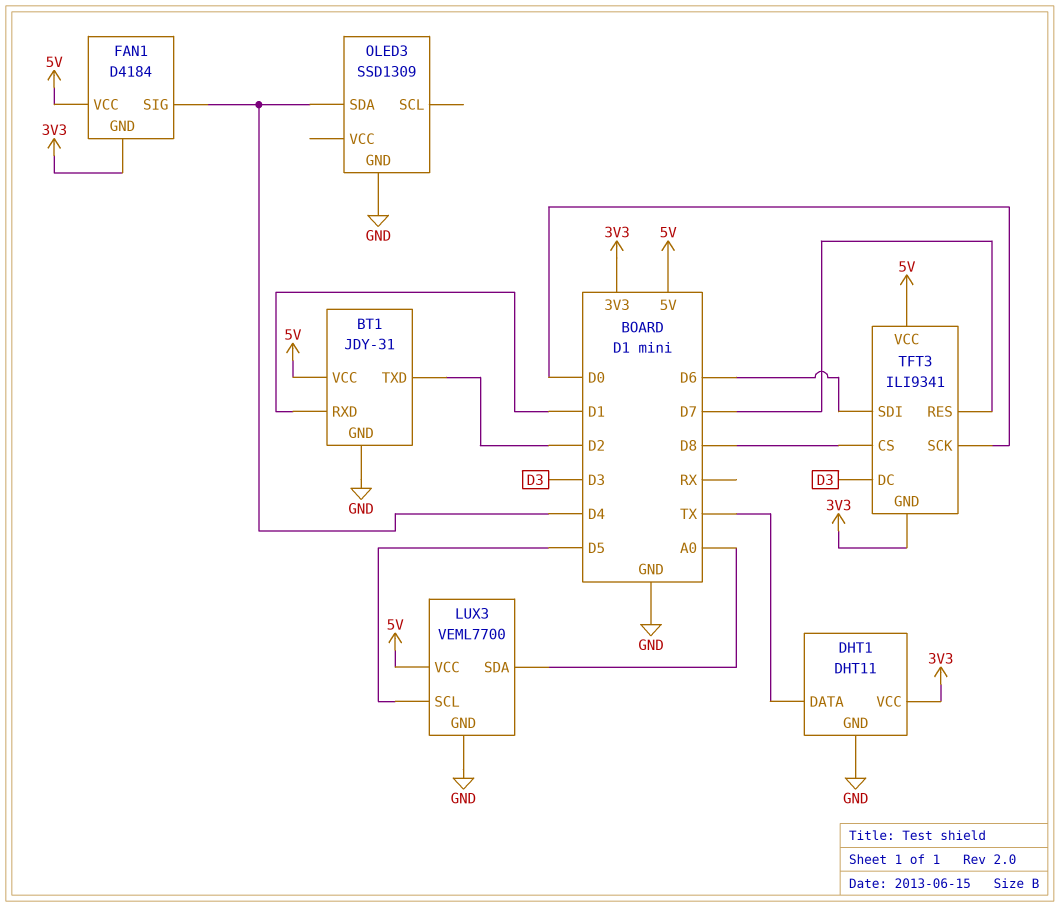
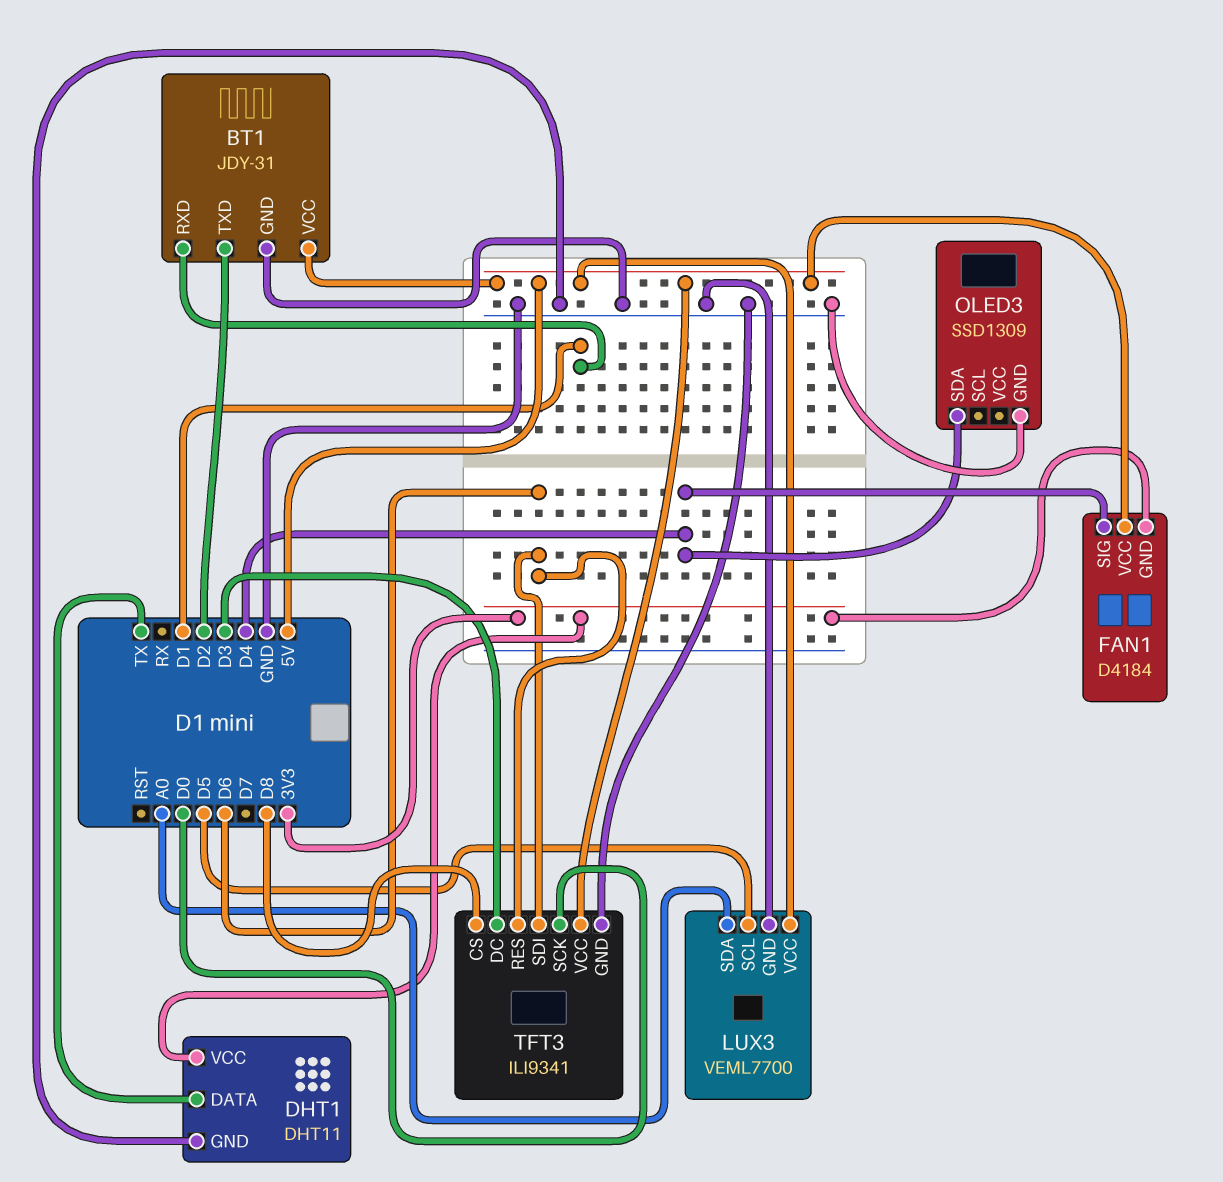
TFT3 pin GND: 3V3 -> GND
TFT3 pin RES: D7 -> D6

